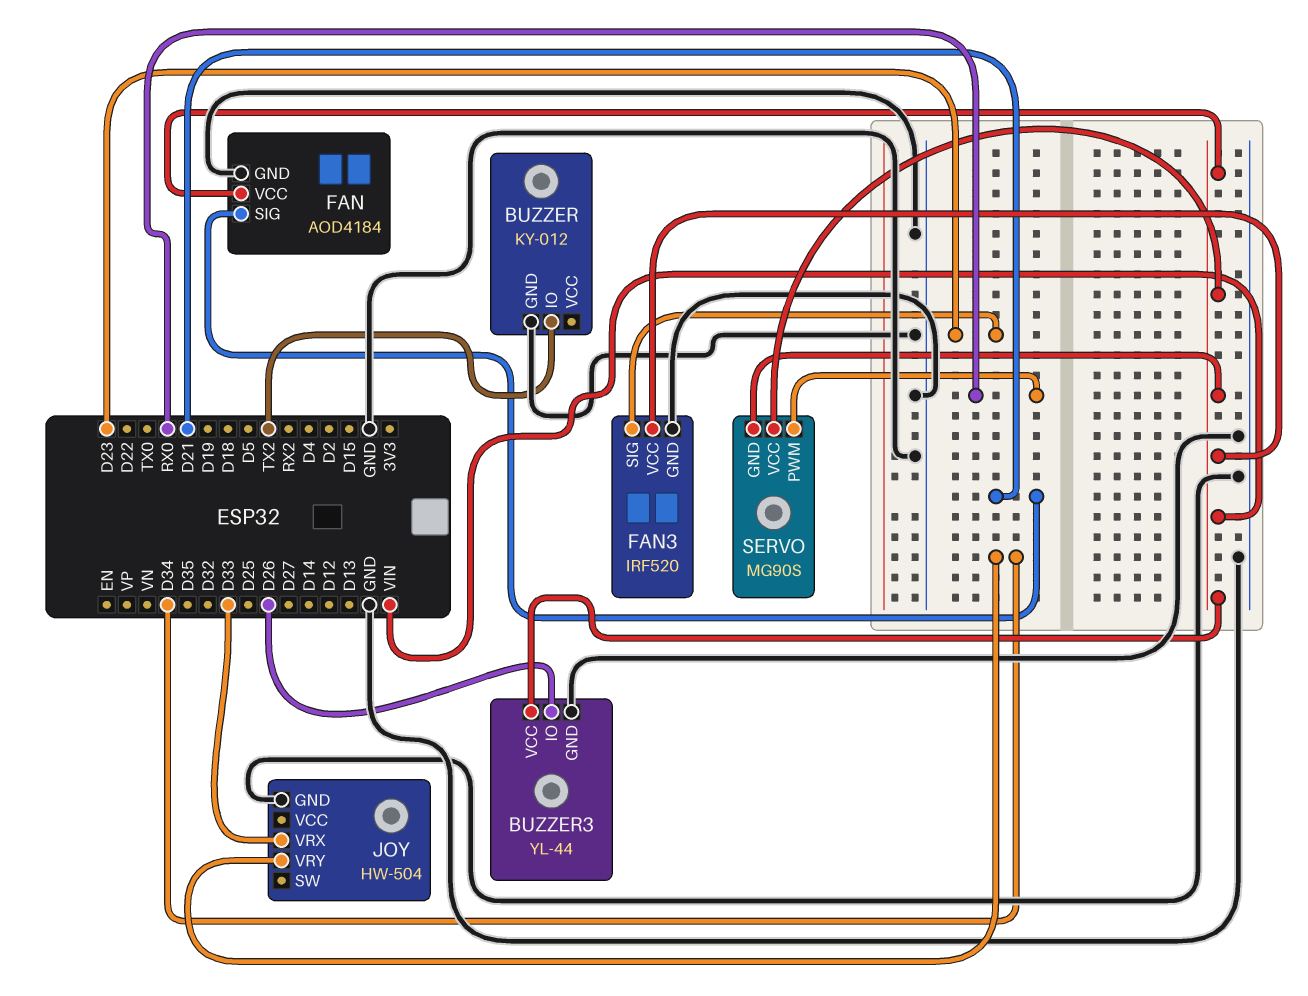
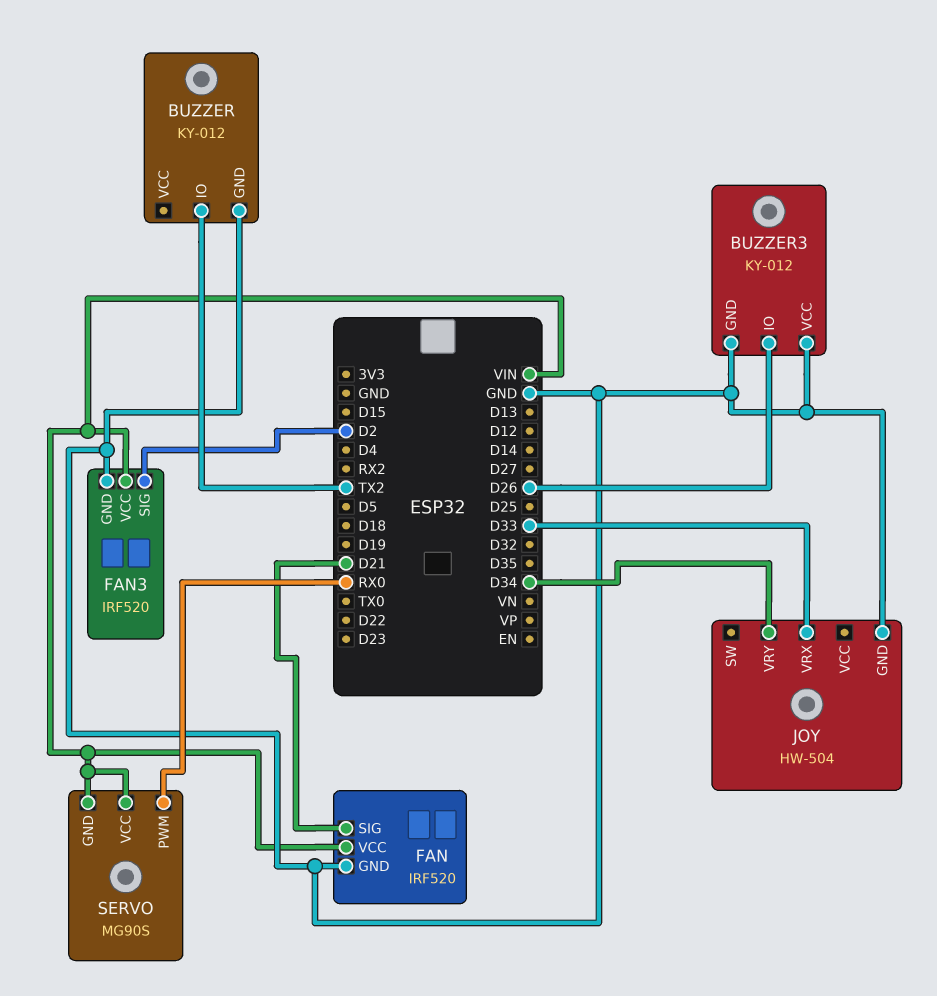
BUZZER3: YL-44 -> KY-012
BUZZER3 pin VCC: VIN -> GND
FAN: AOD4184 -> IRF520
FAN3 pin SIG: D23 -> D2

